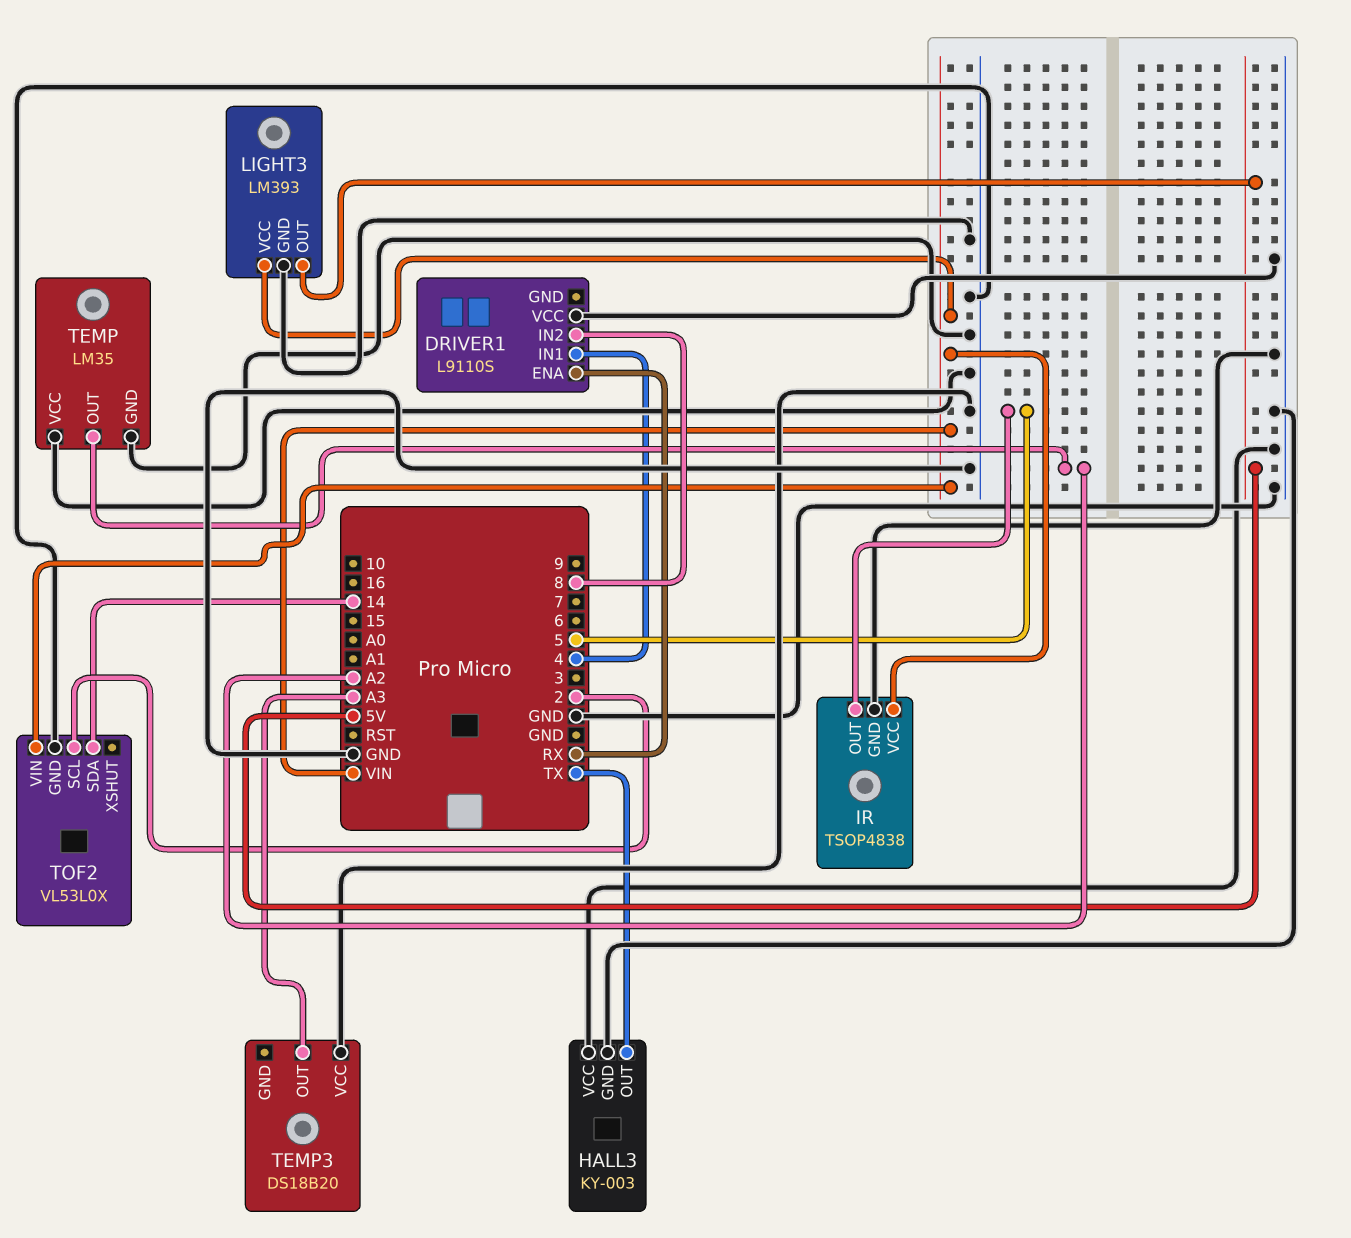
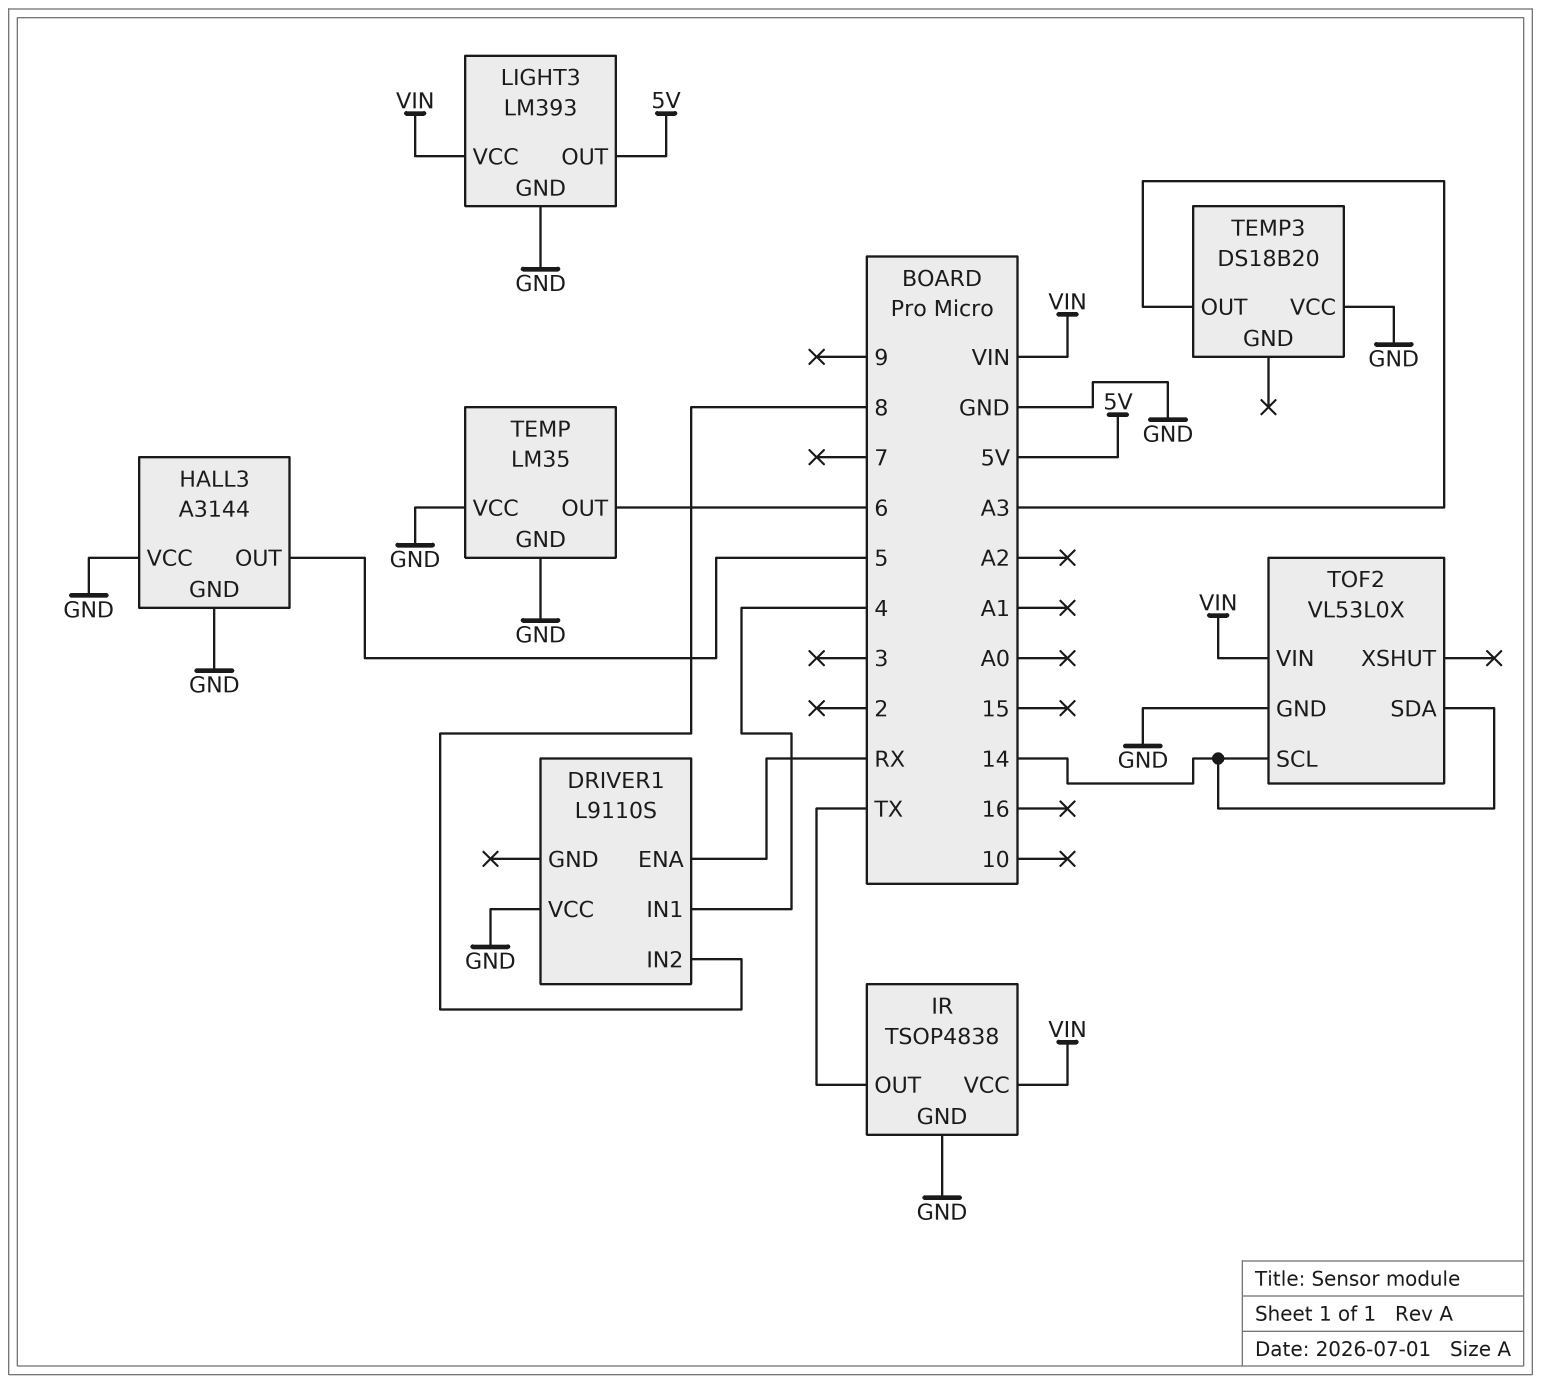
HALL3: KY-003 -> A3144
HALL3 pin OUT: TX -> 5
IR pin OUT: 5 -> TX
TEMP pin OUT: A2 -> 6
TOF2 pin SCL: 2 -> 14

